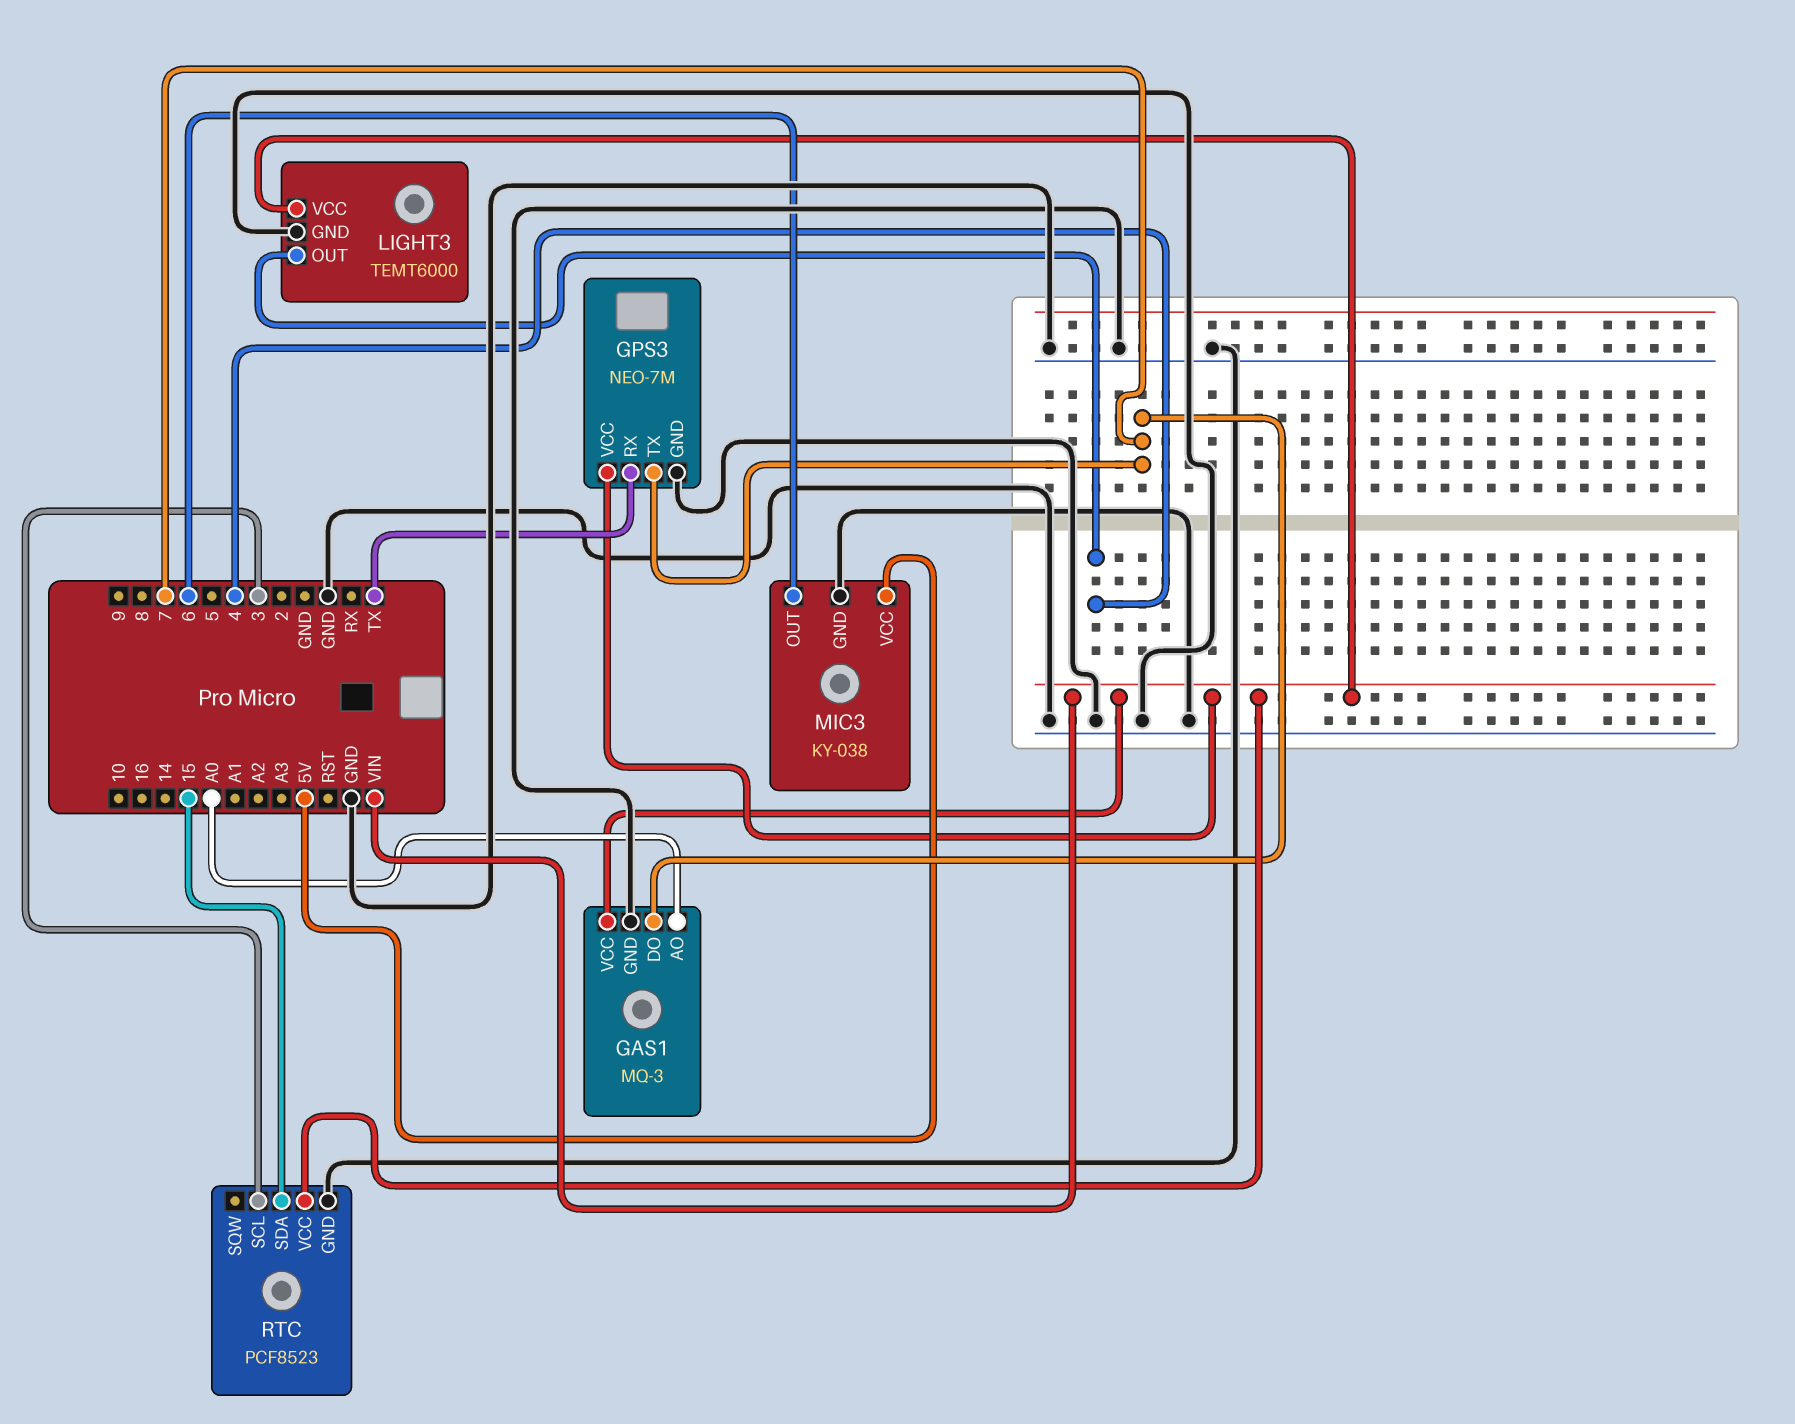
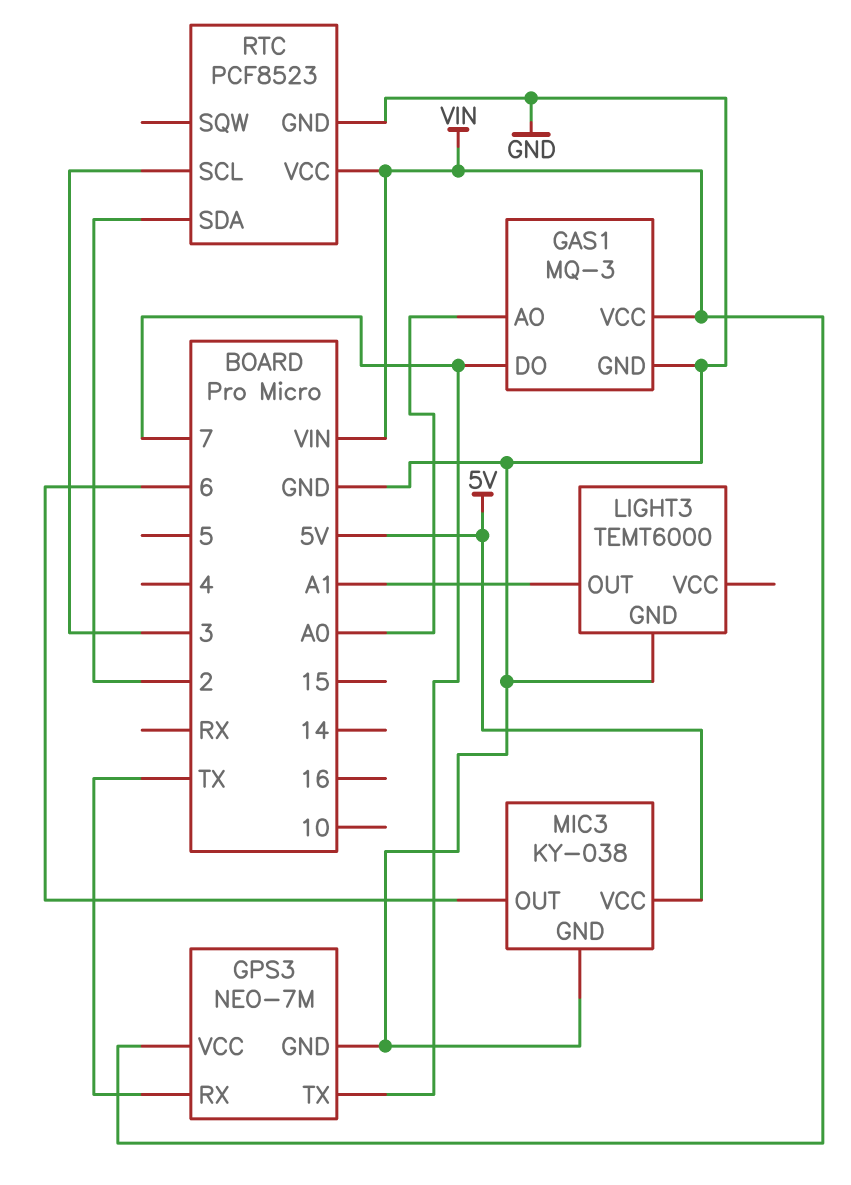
LIGHT3 pin OUT: 4 -> A1
LIGHT3 pin VCC: VIN -> none
RTC pin SDA: 15 -> 2

